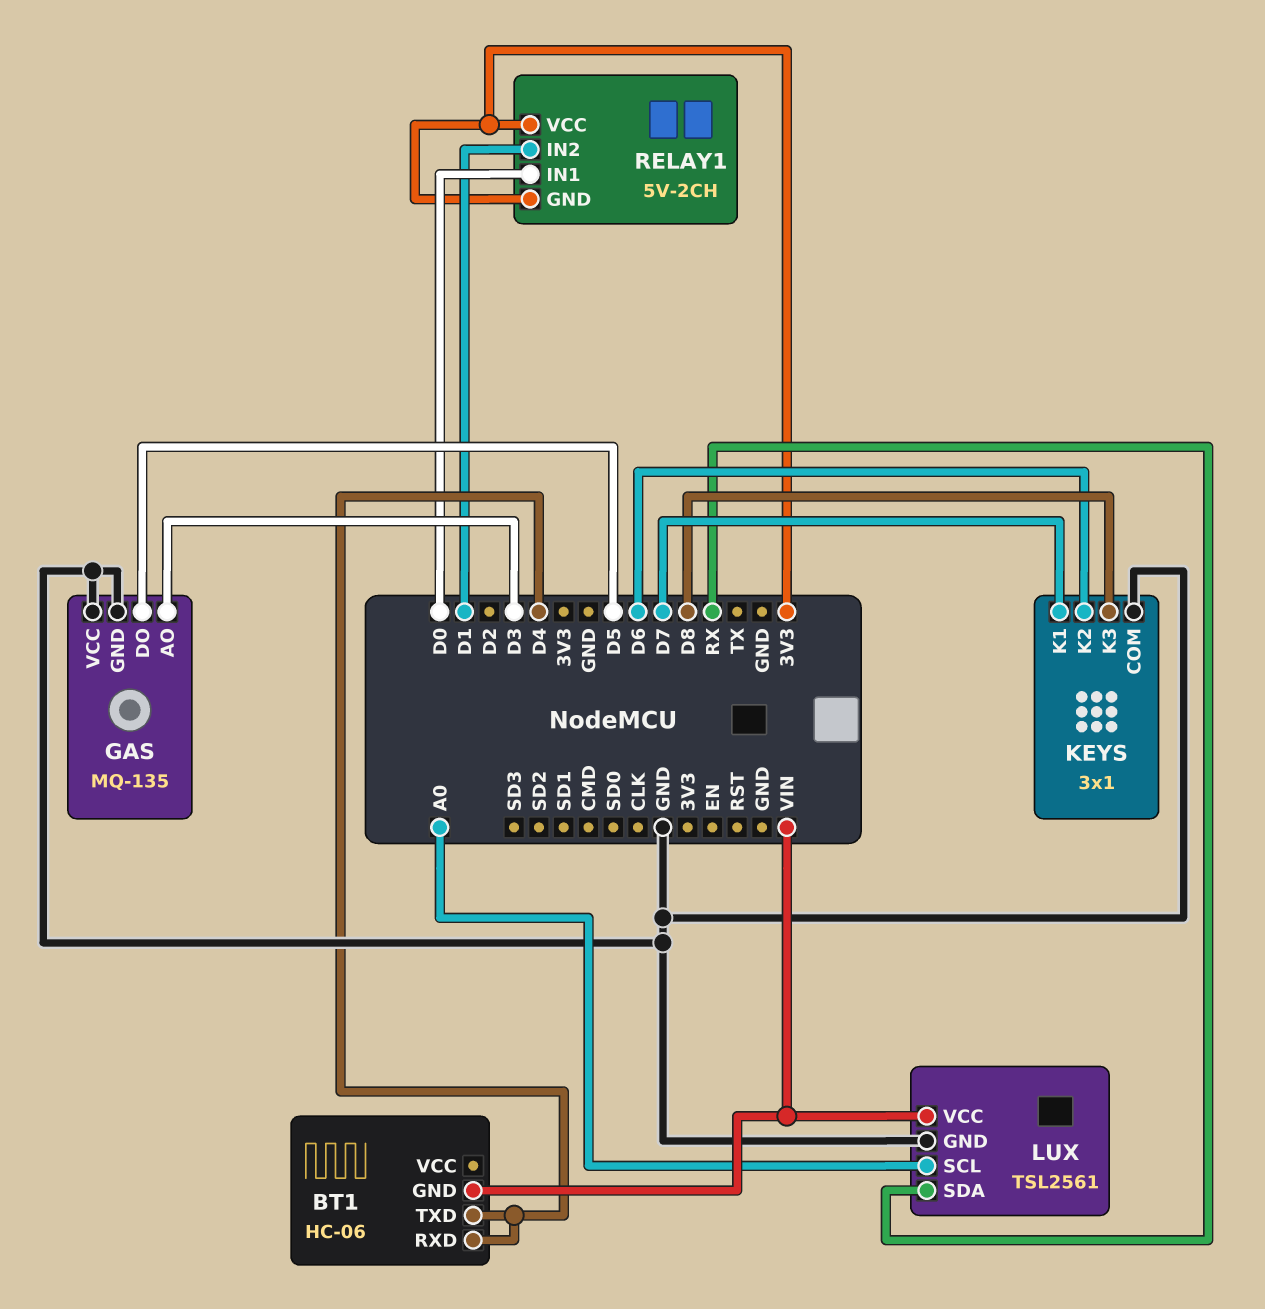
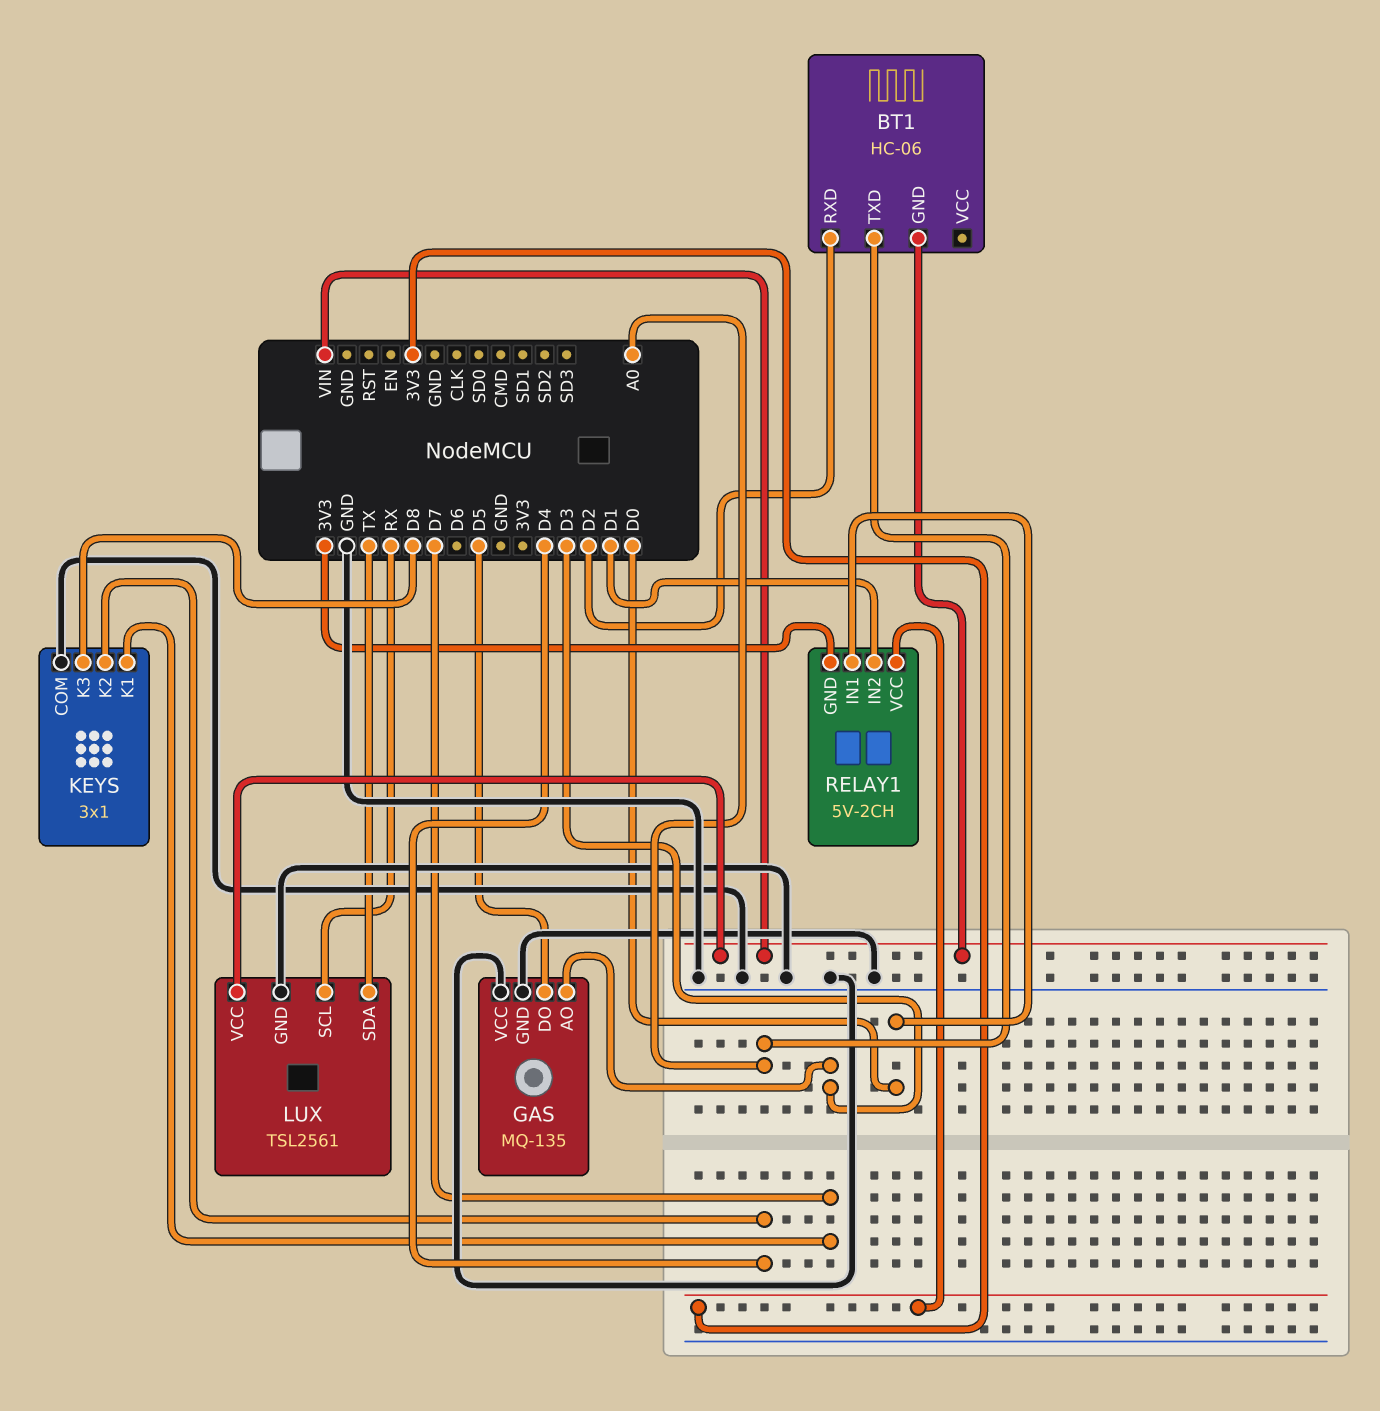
BT1 pin RXD: D4 -> D2
BT1 pin TXD: D4 -> A0
KEYS pin K2: D6 -> D4
LUX pin SCL: A0 -> RX
LUX pin SDA: RX -> TX

